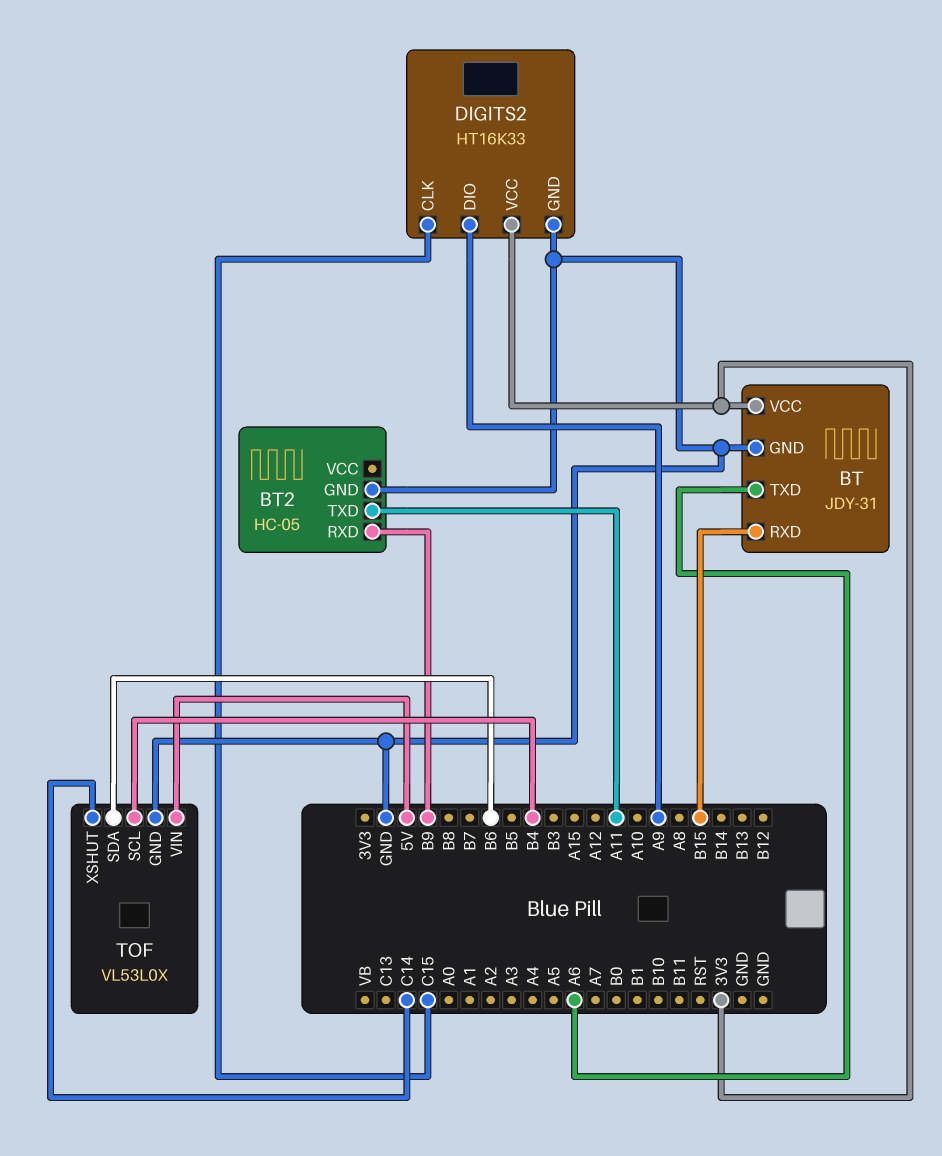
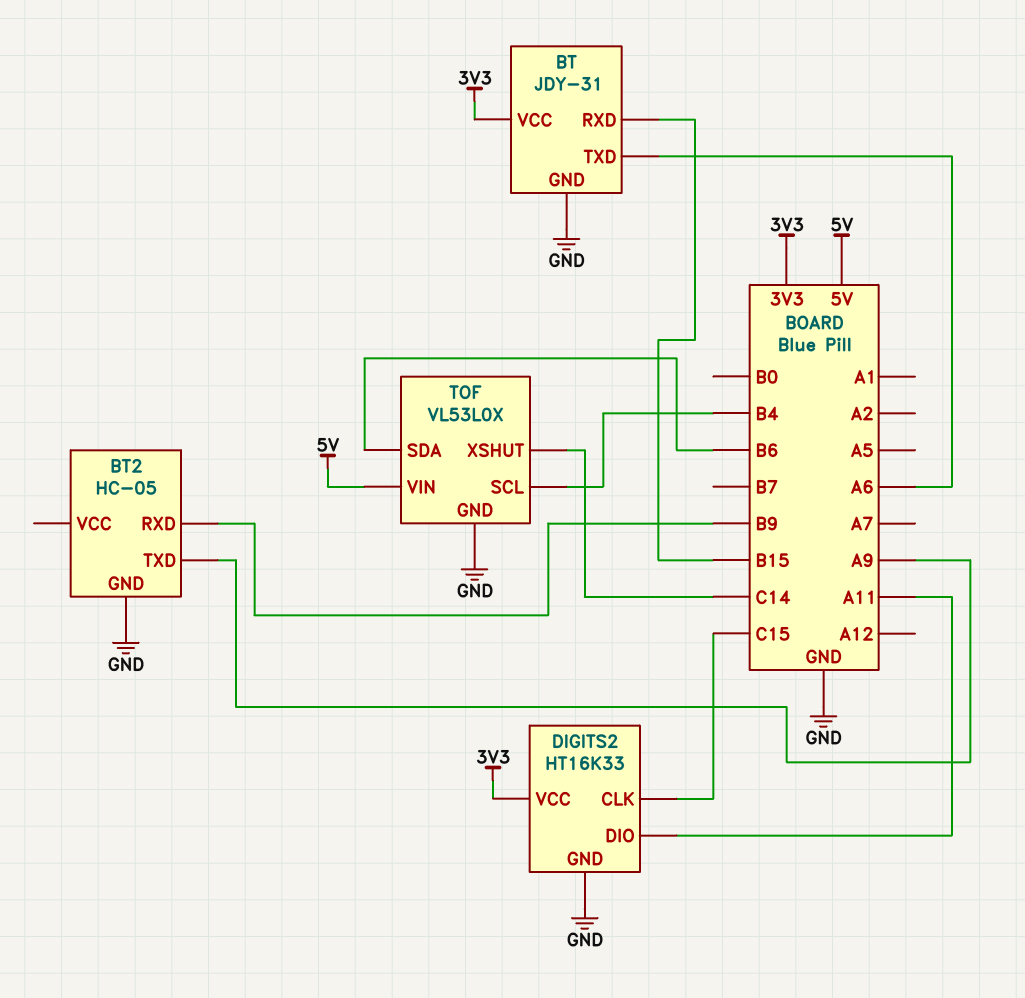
BT2 pin TXD: A11 -> A9
DIGITS2 pin DIO: A9 -> A11

